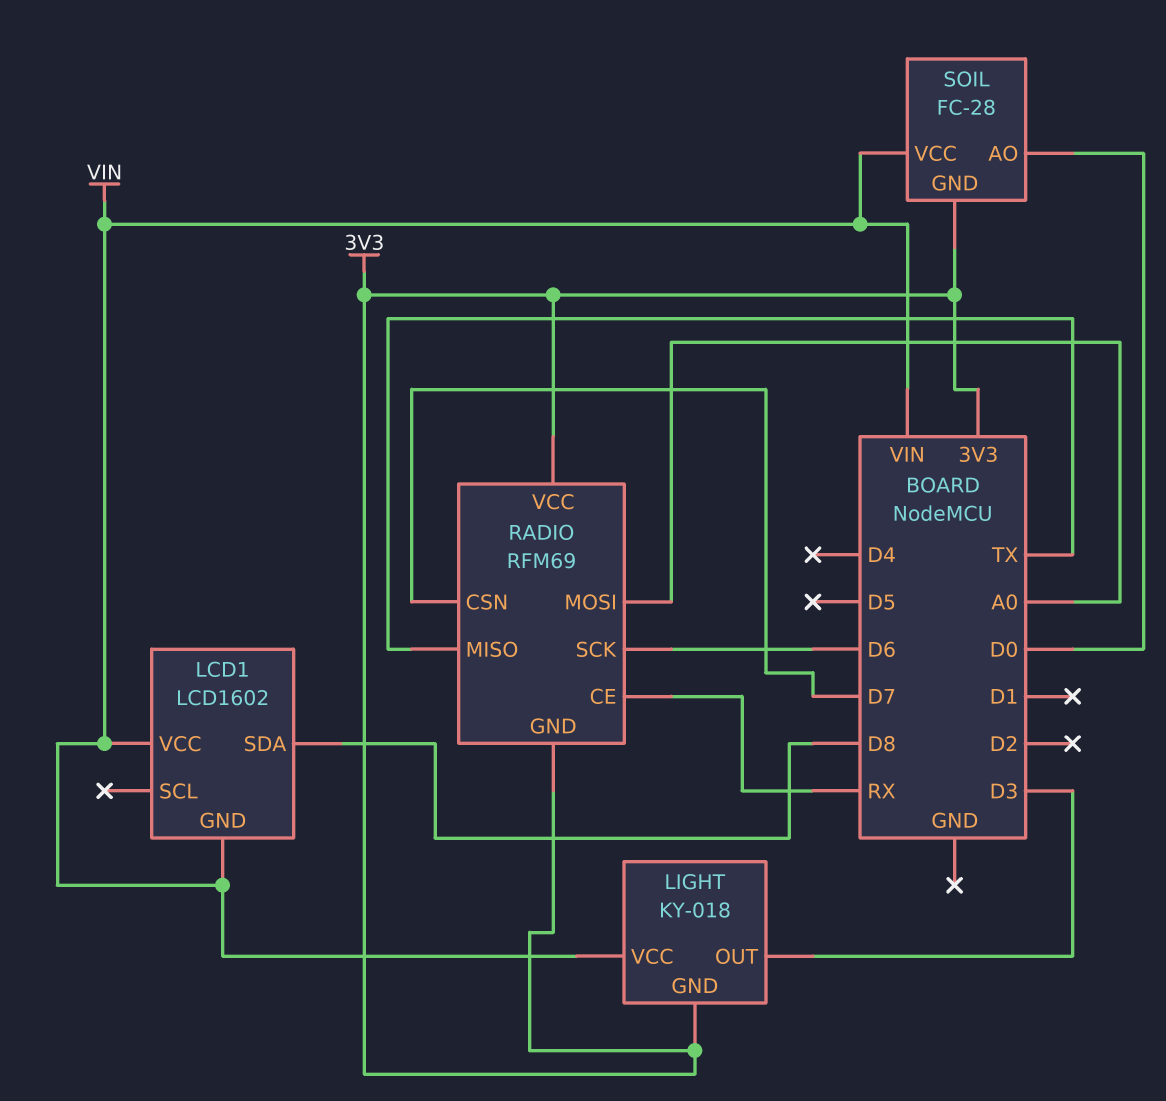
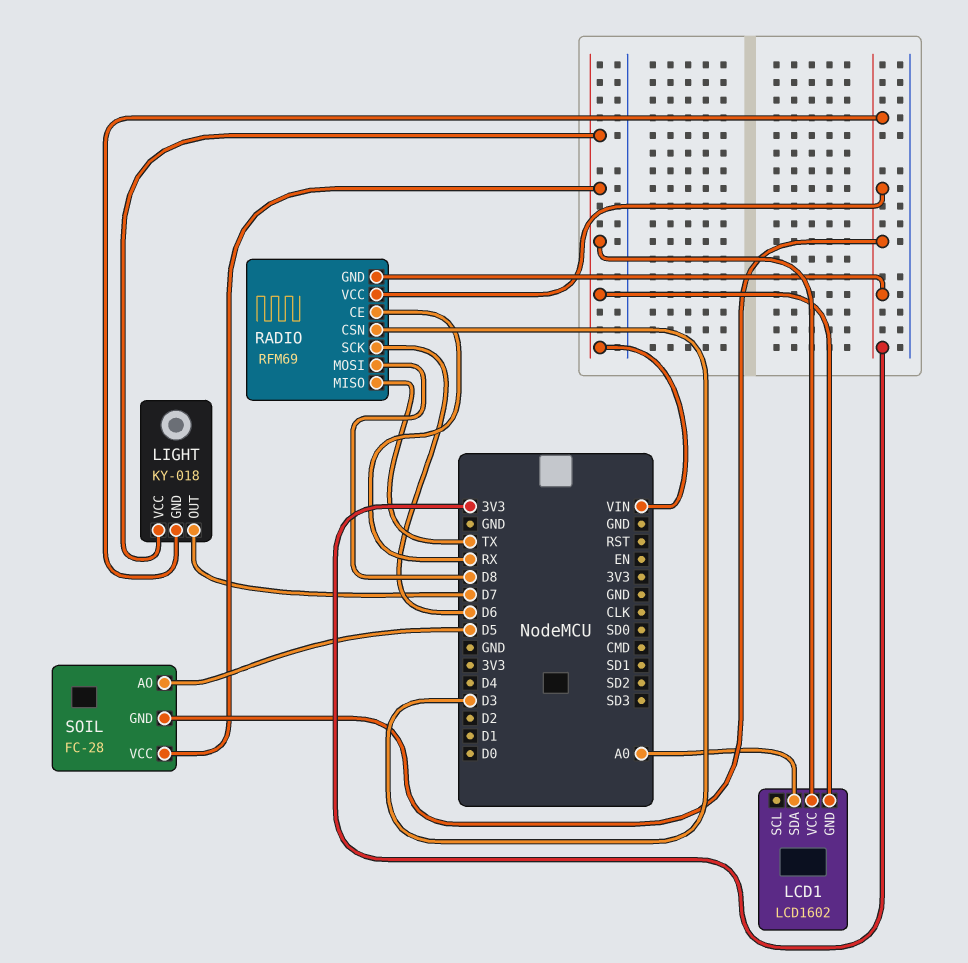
LCD1 pin SDA: D8 -> A0
LIGHT pin OUT: D3 -> D7
RADIO pin CSN: D7 -> D3
RADIO pin MOSI: A0 -> D8
SOIL pin AO: D0 -> D5

